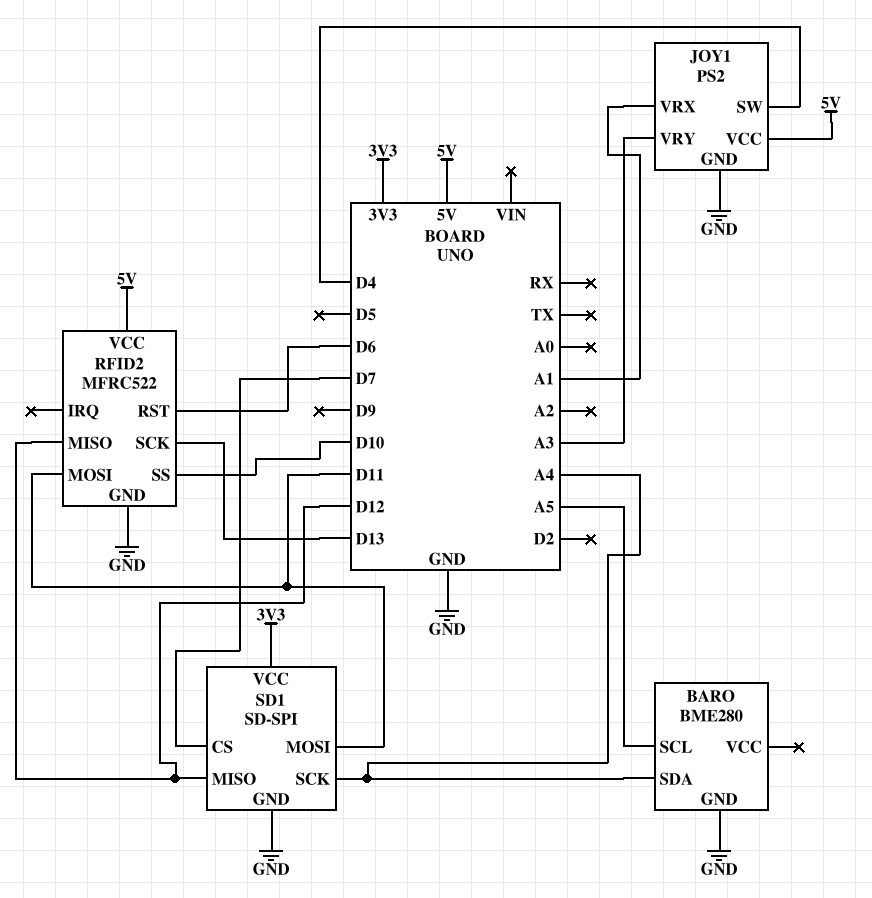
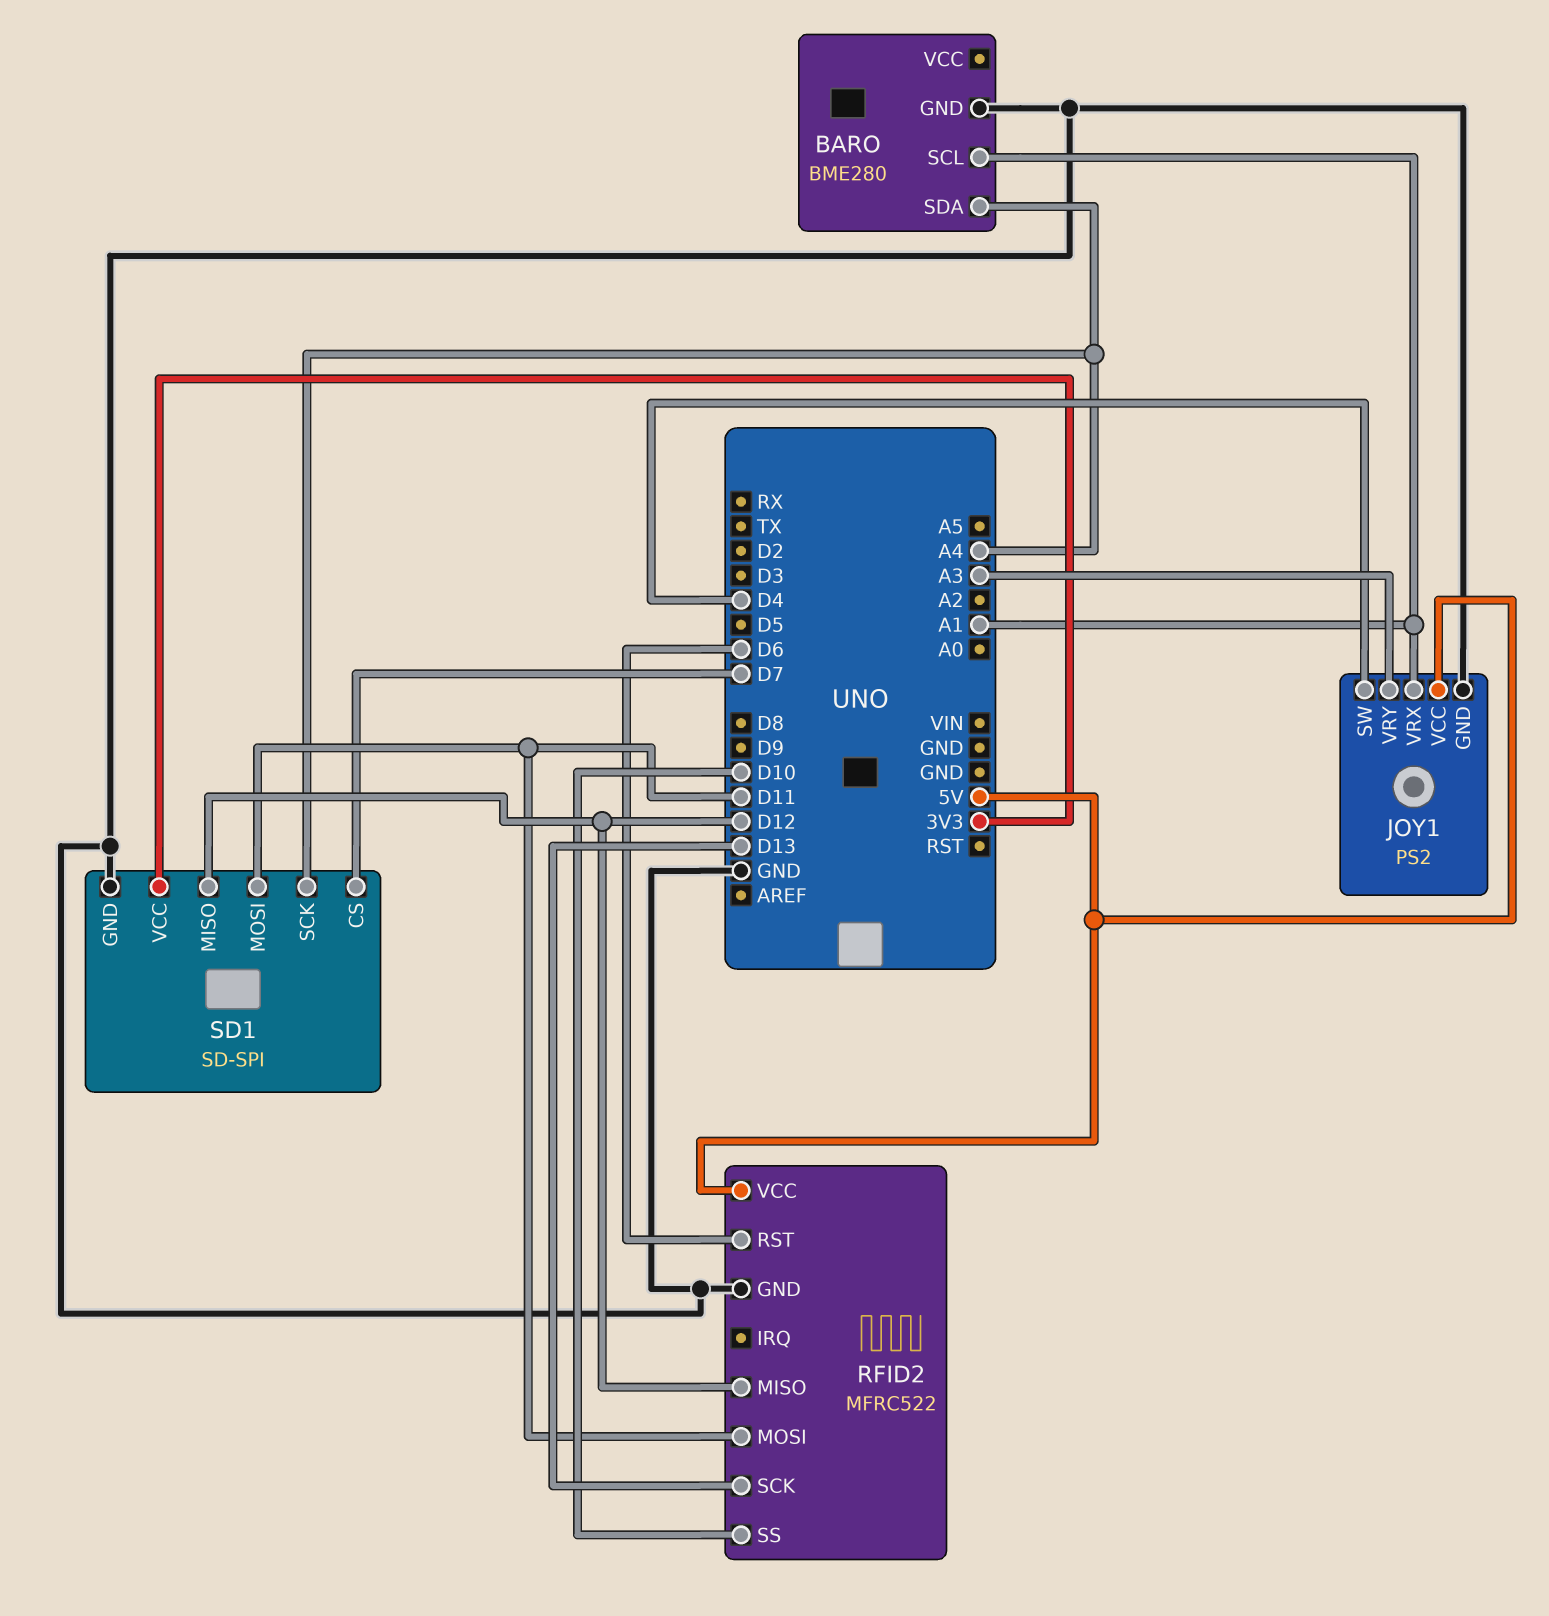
BARO pin SCL: A5 -> A1

